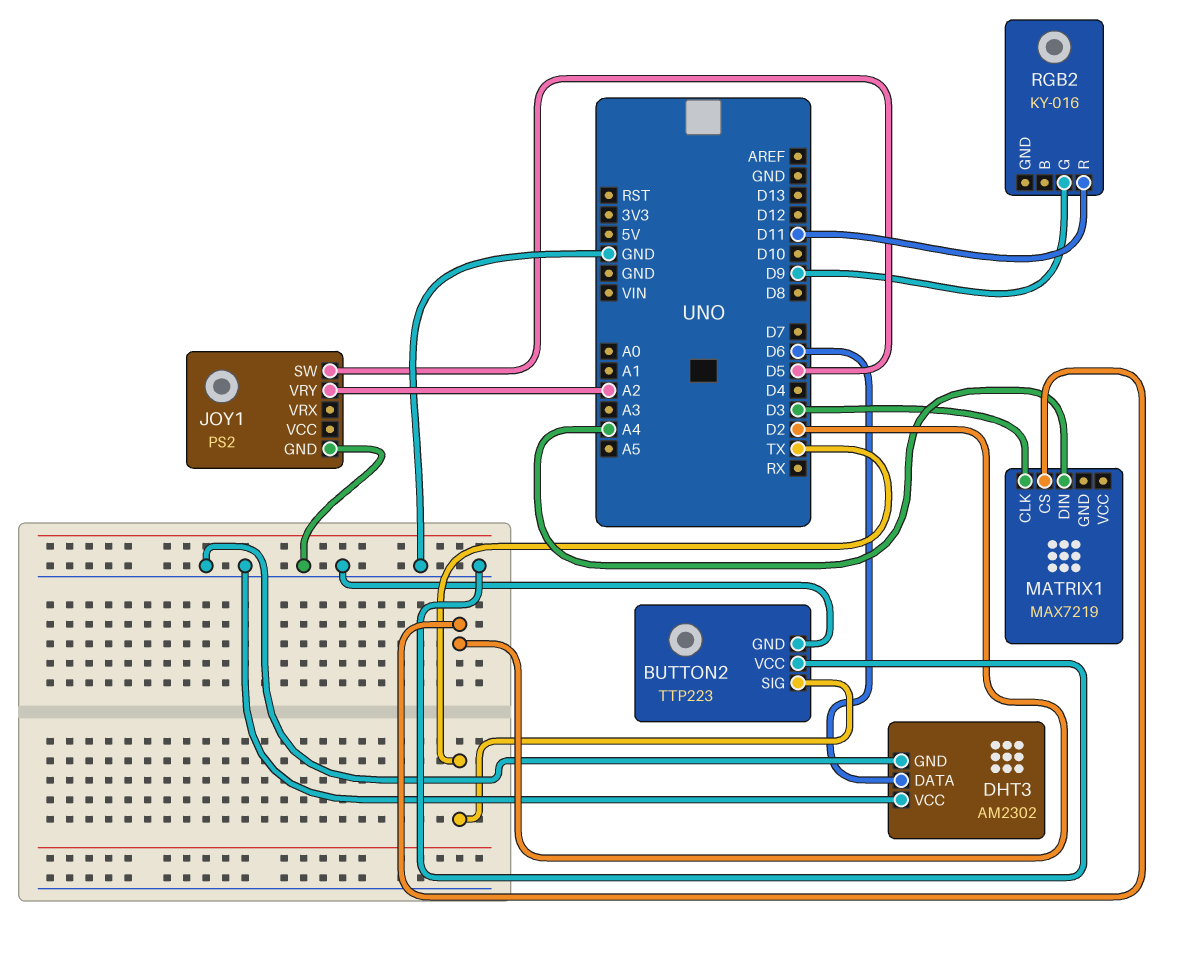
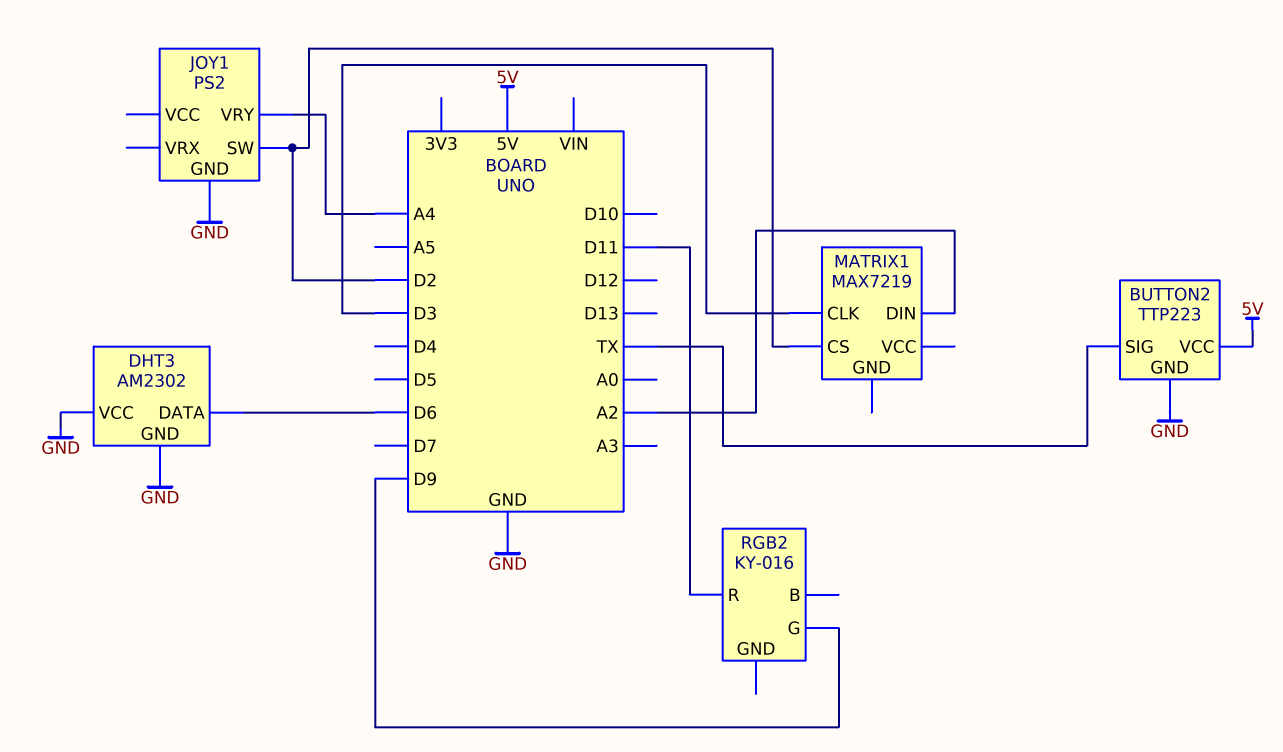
BUTTON2 pin VCC: GND -> 5V
JOY1 pin SW: D5 -> D2
JOY1 pin VRY: A2 -> A4
MATRIX1 pin DIN: A4 -> A2

